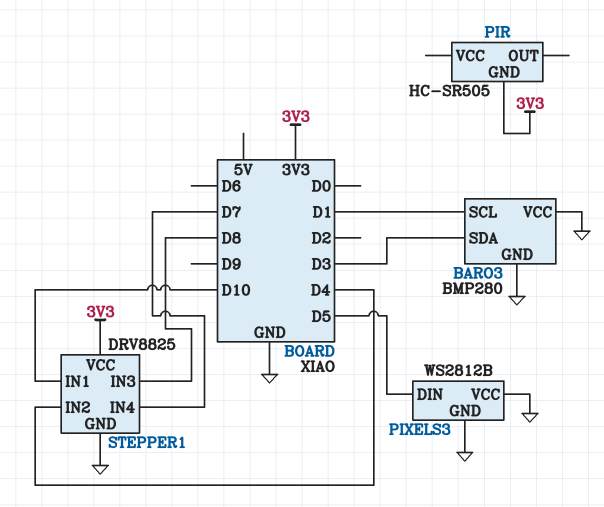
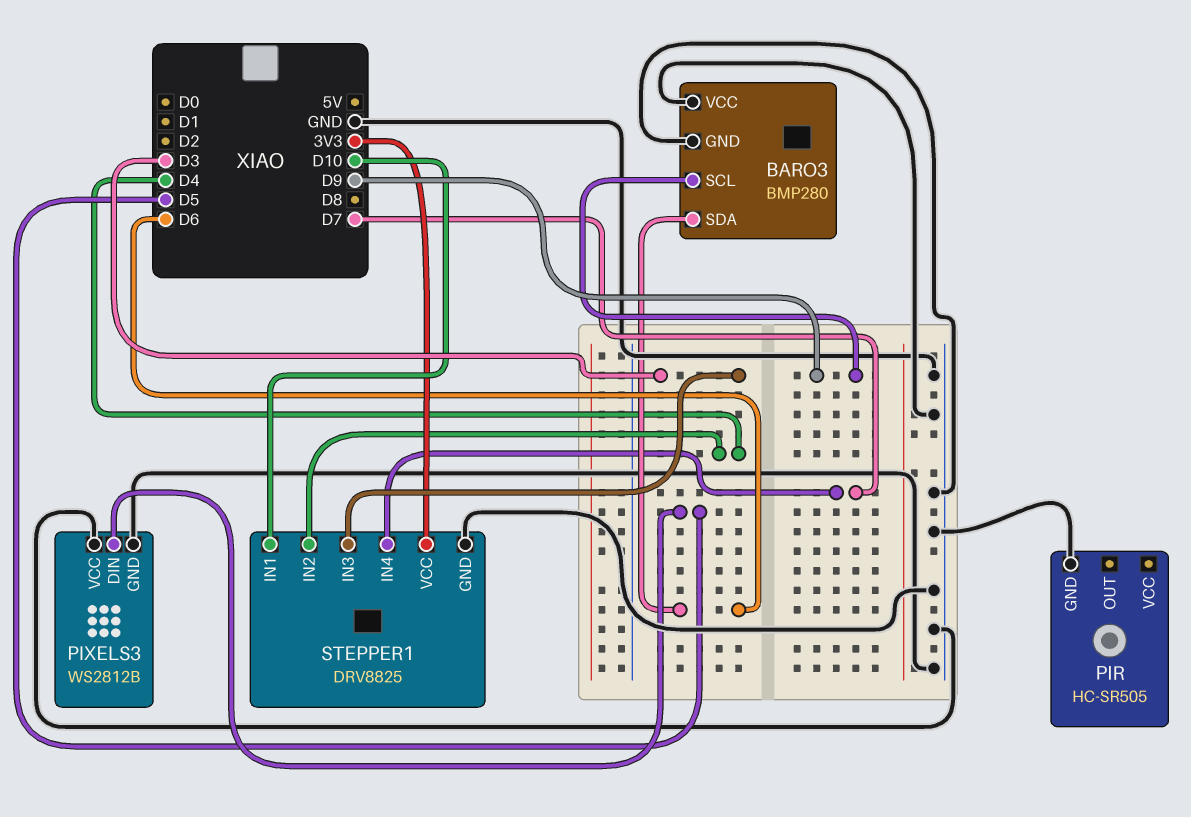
BARO3 pin SCL: D1 -> D9
BARO3 pin SDA: D3 -> D6
PIR pin GND: 3V3 -> GND
STEPPER1 pin IN3: D8 -> D3

